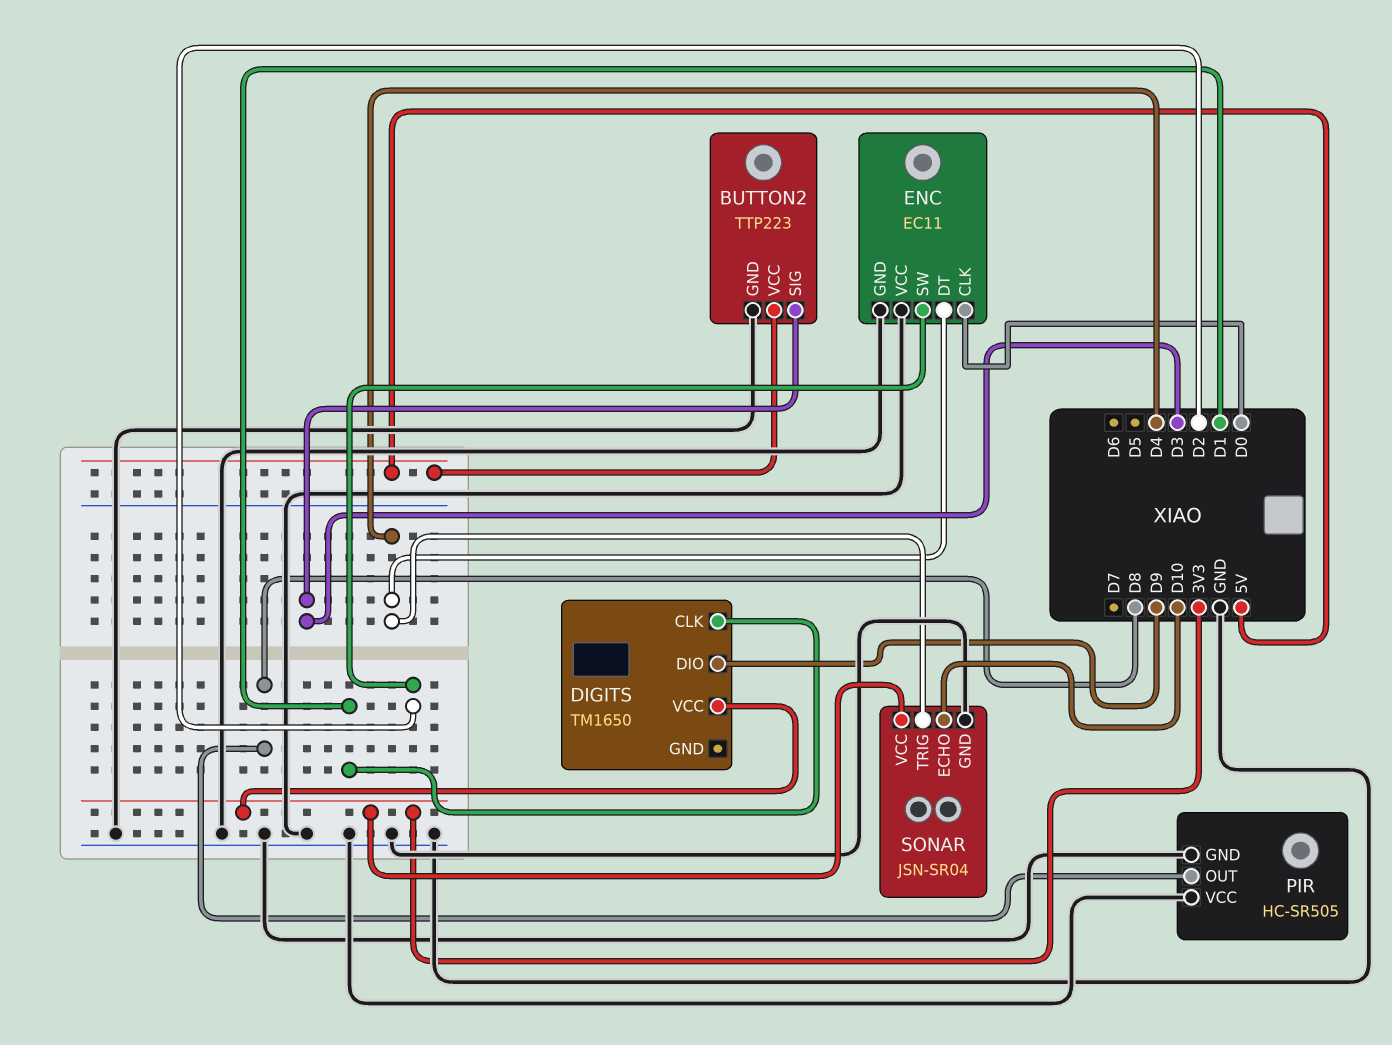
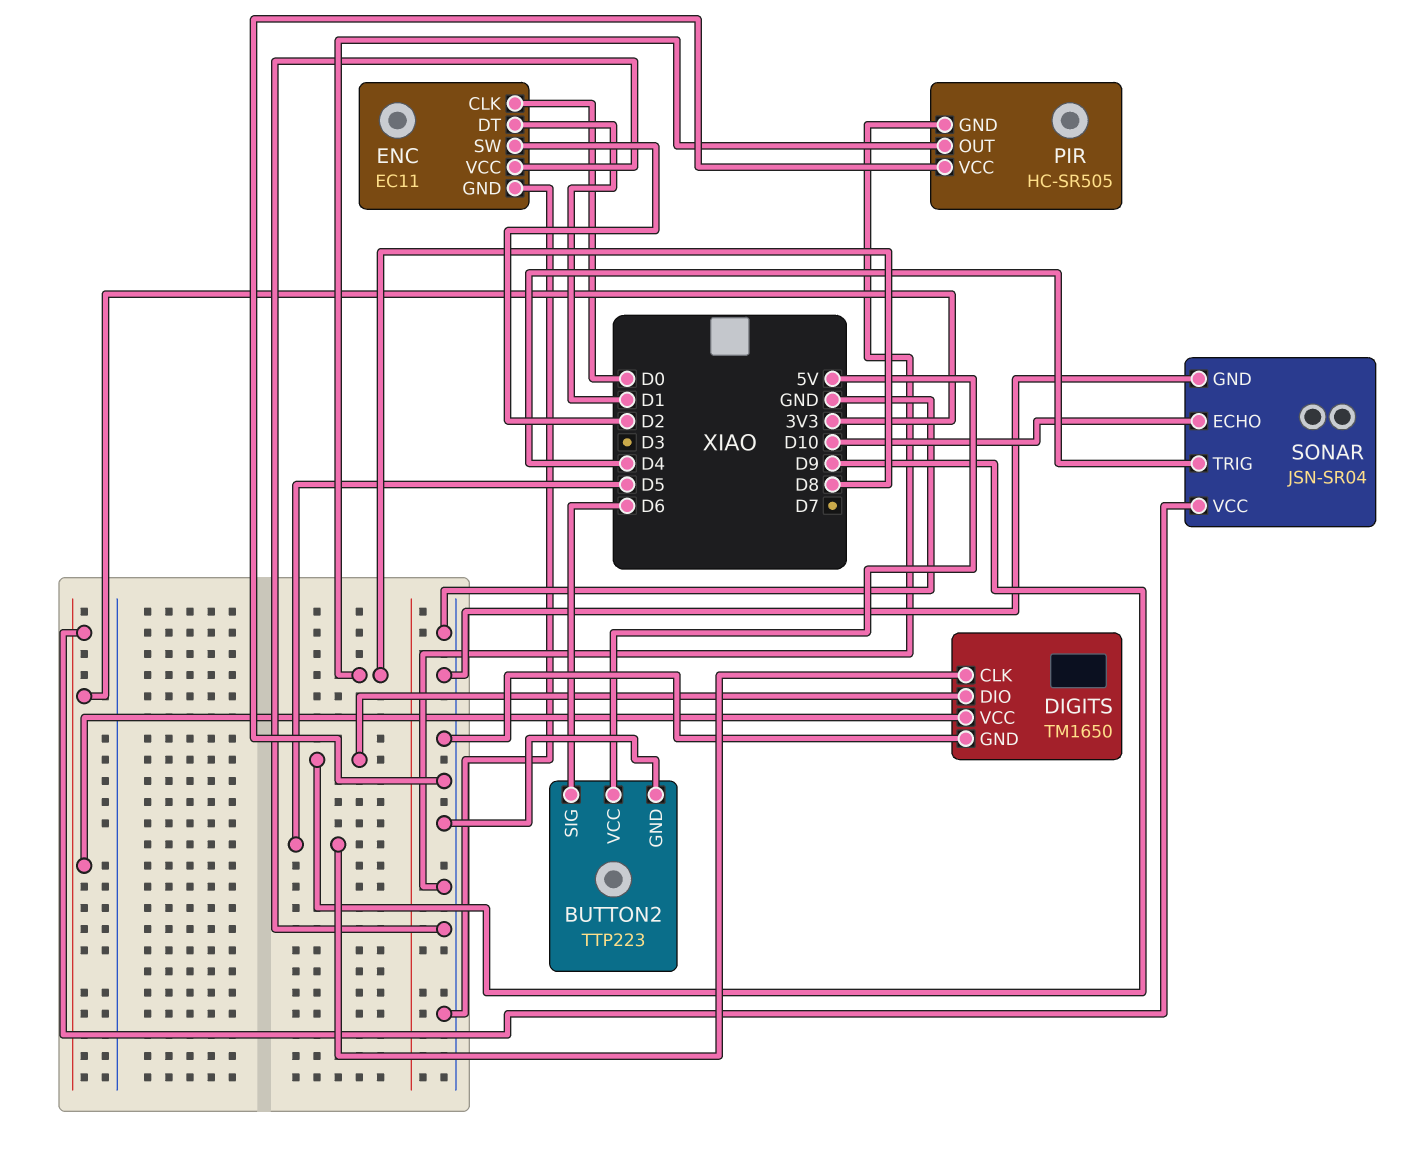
BUTTON2 pin SIG: D3 -> D6
DIGITS pin CLK: D1 -> D5
DIGITS pin GND: none -> GND
ENC pin DT: D4 -> D1

